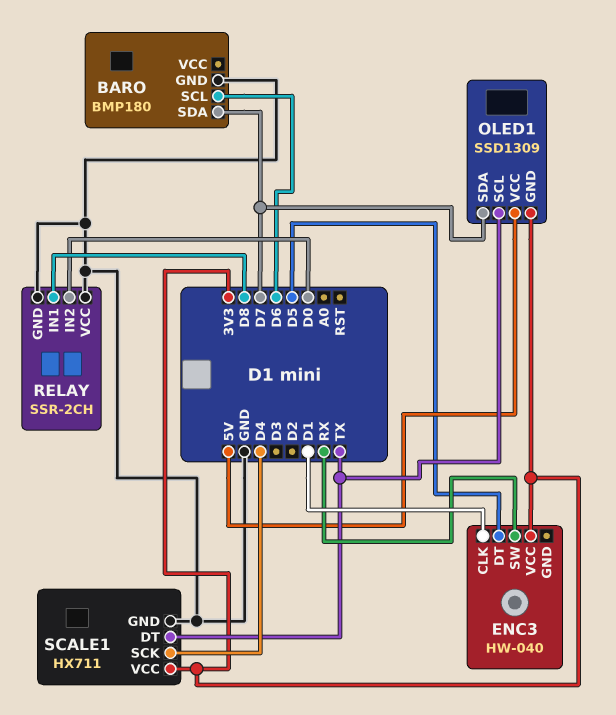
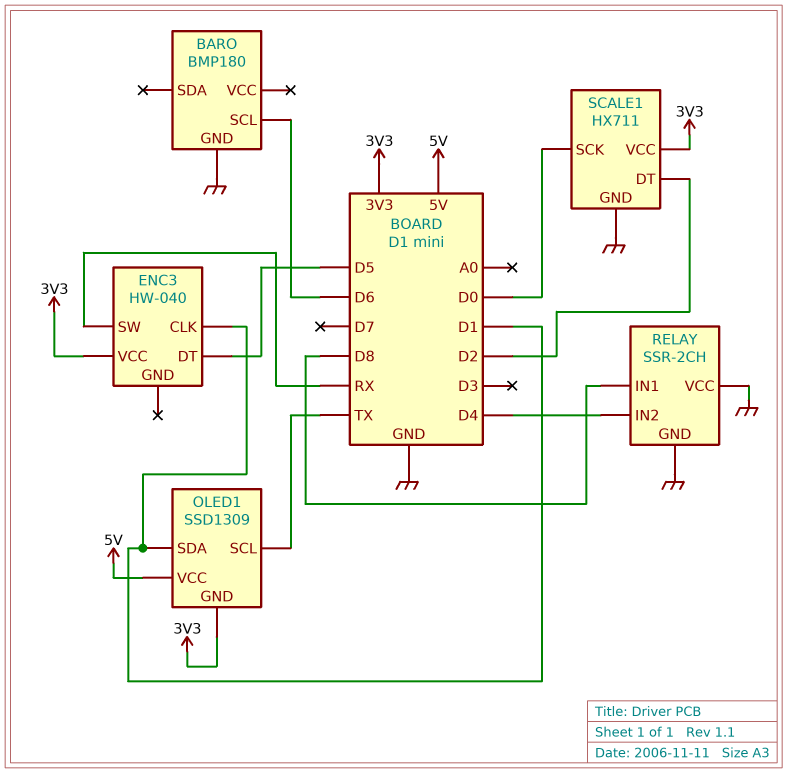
BARO pin SDA: D7 -> none
OLED1 pin SDA: D7 -> D1
RELAY pin IN2: D0 -> D4
SCALE1 pin DT: TX -> D2
SCALE1 pin SCK: D4 -> D0

